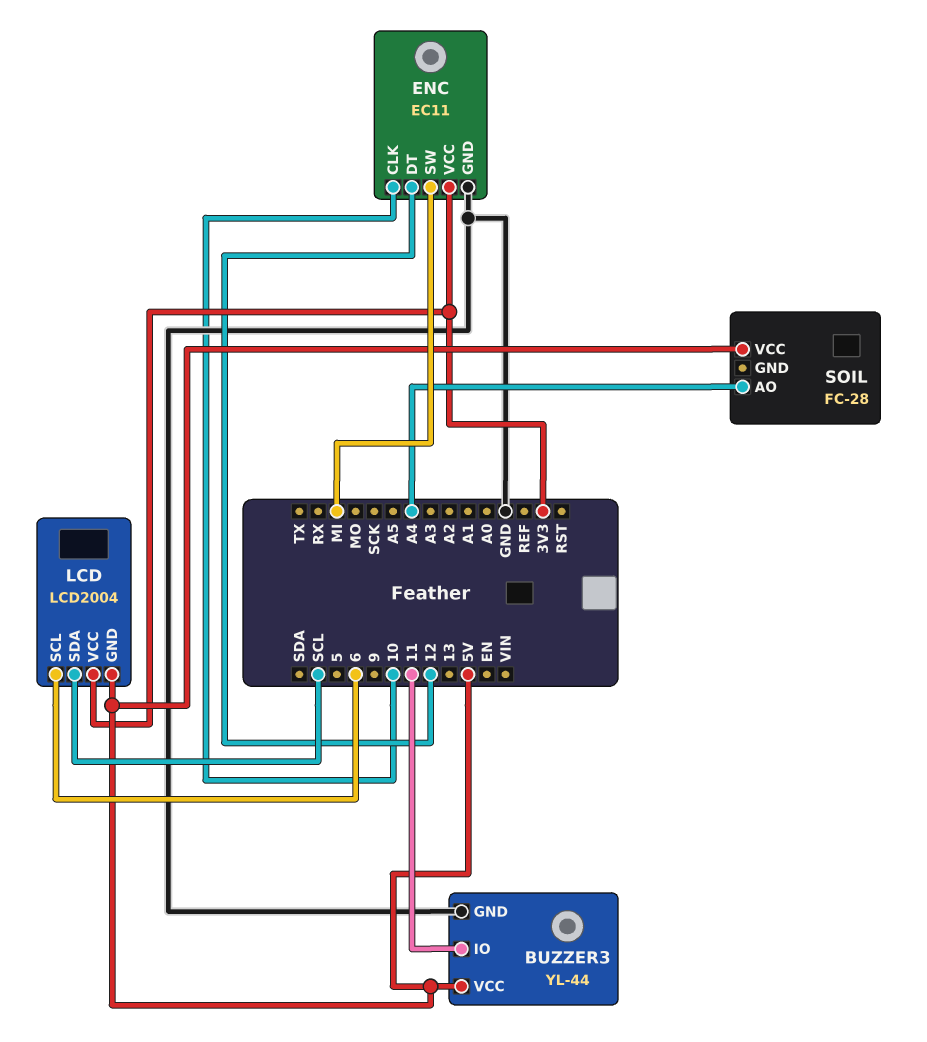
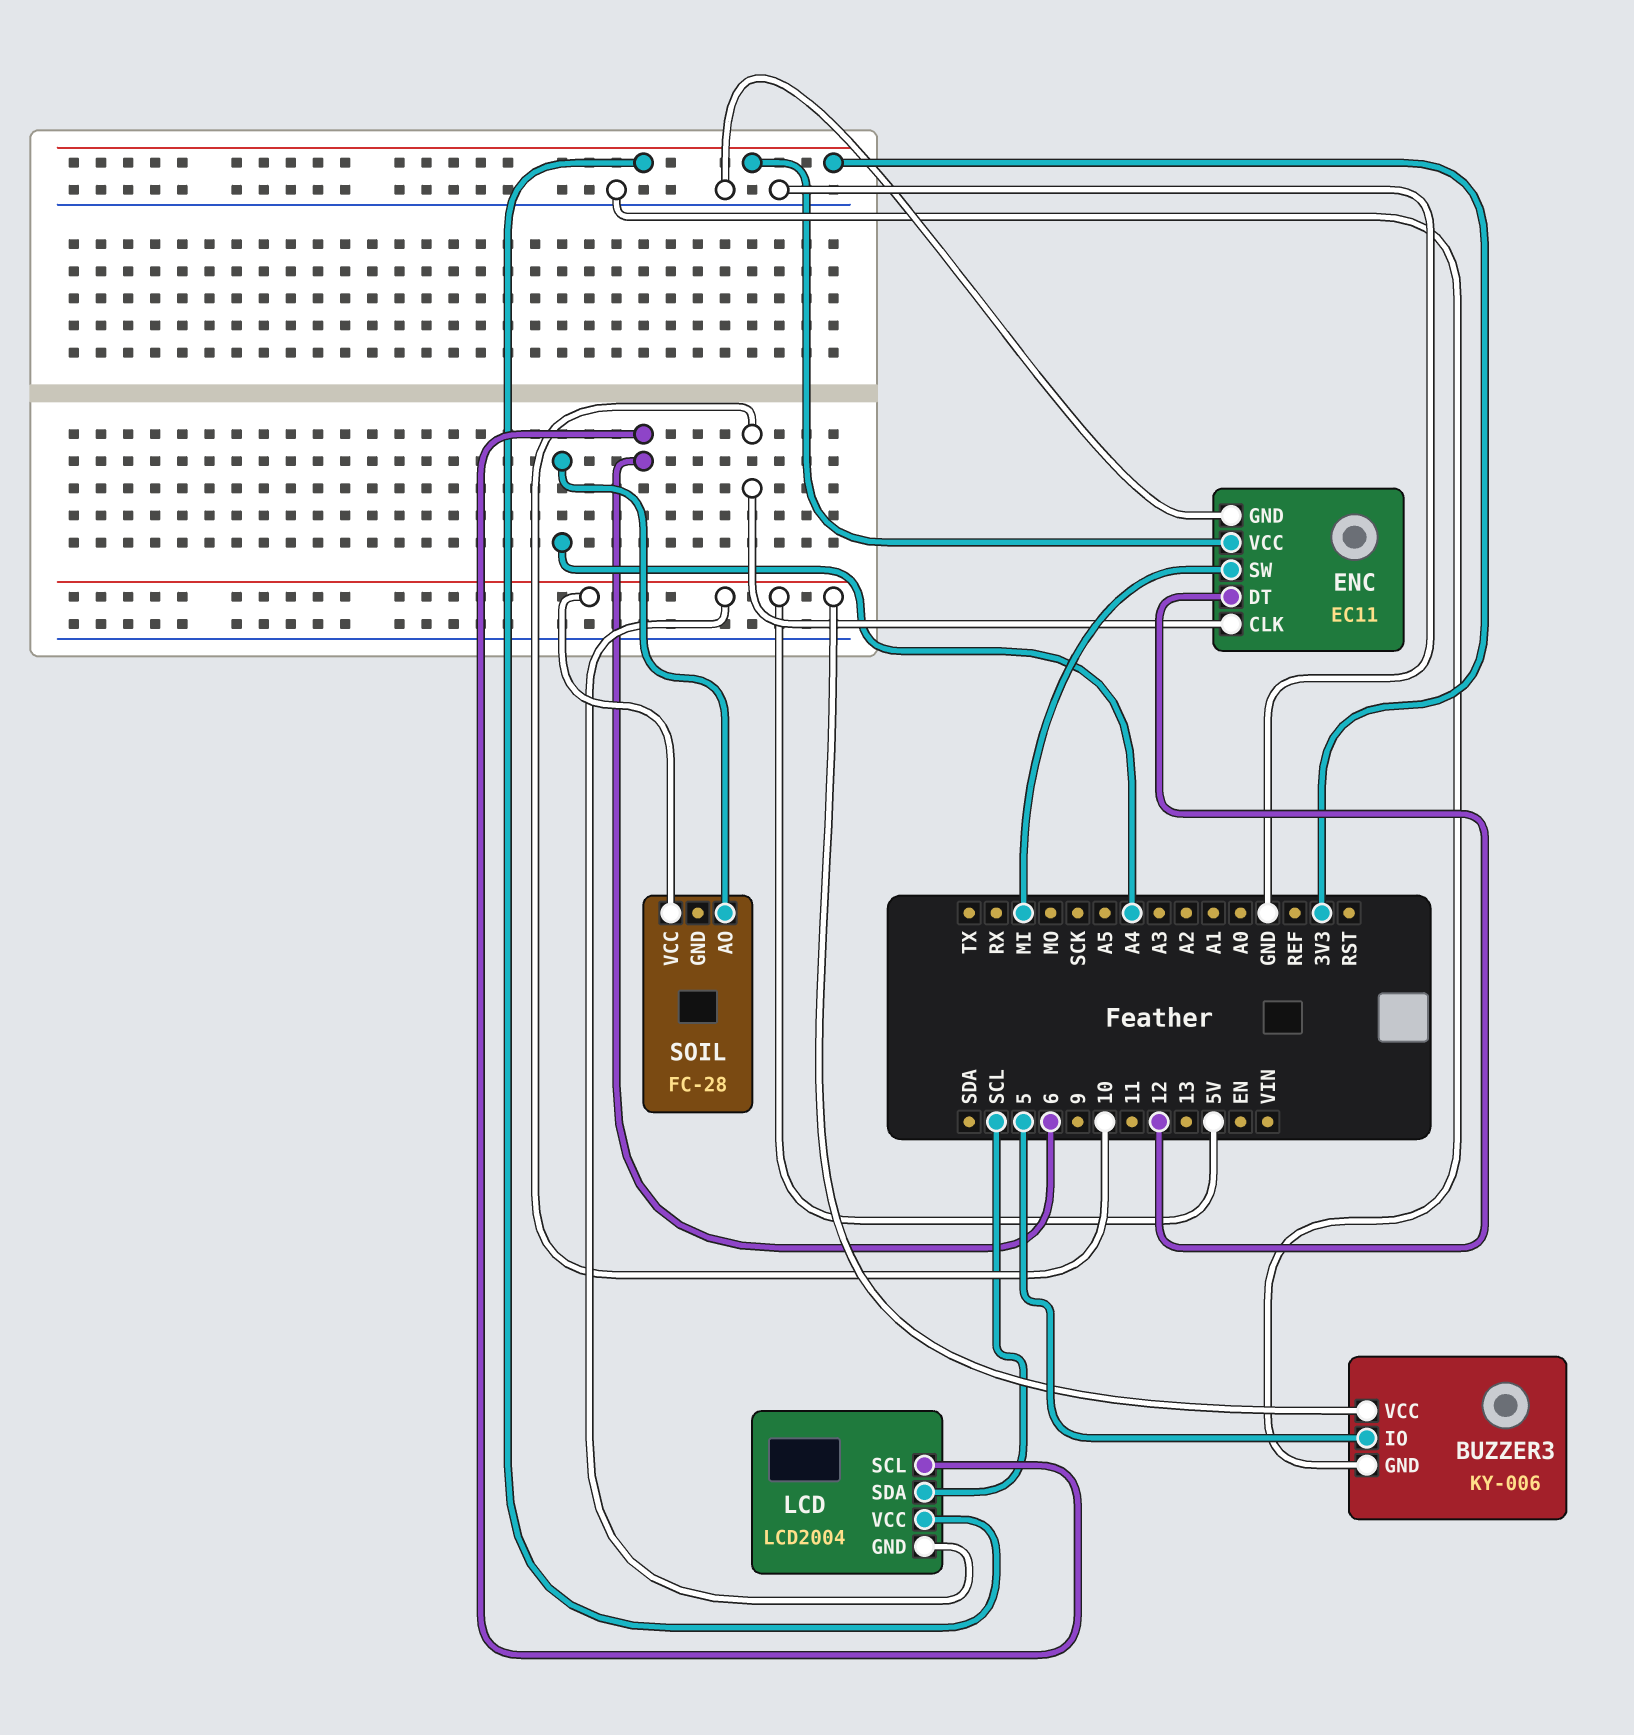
BUZZER3: YL-44 -> KY-006
BUZZER3 pin IO: 11 -> 5

